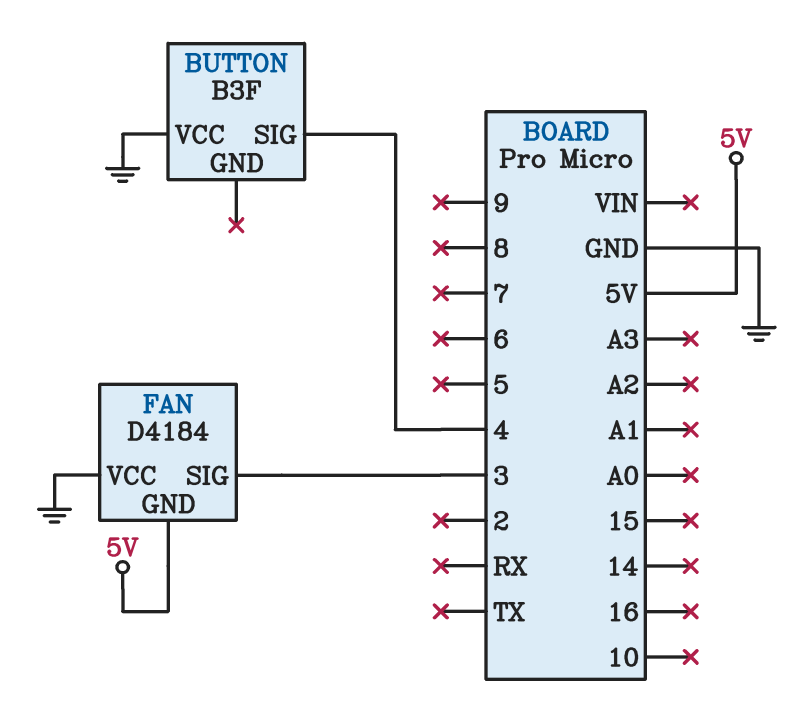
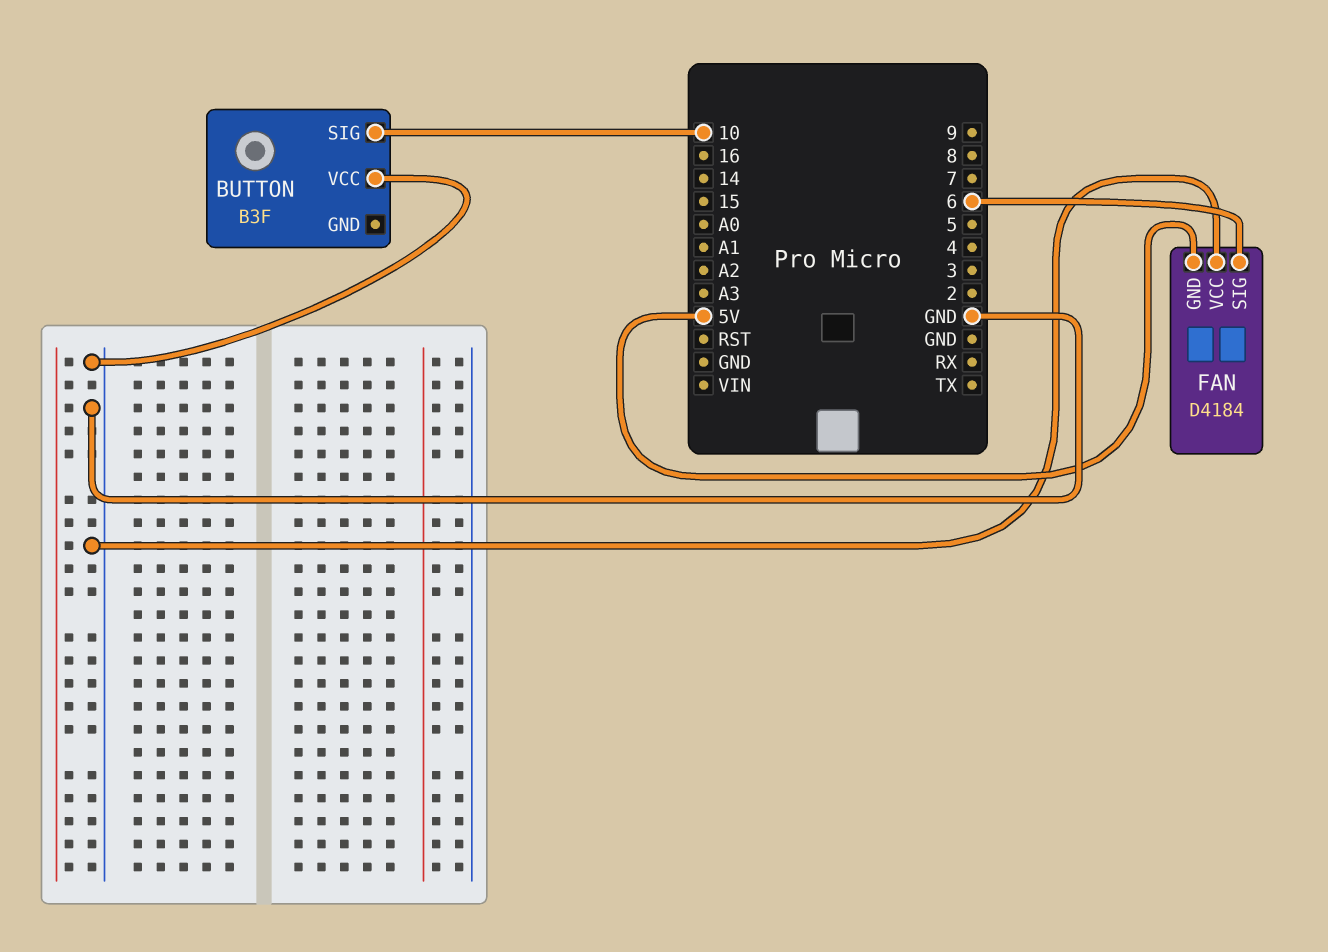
BUTTON pin SIG: 4 -> 10
FAN pin SIG: 3 -> 6

